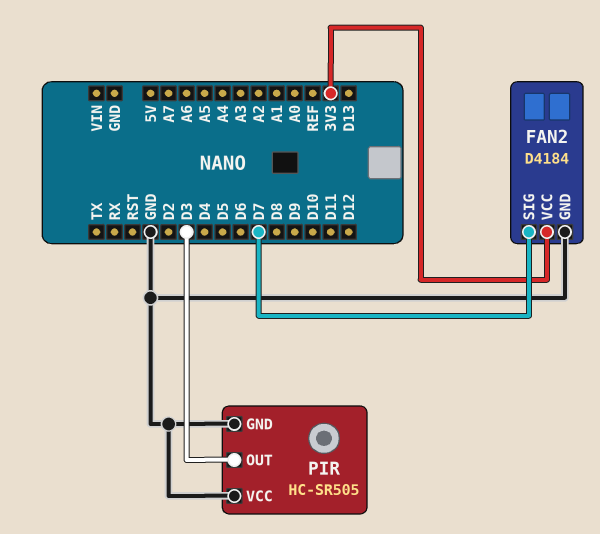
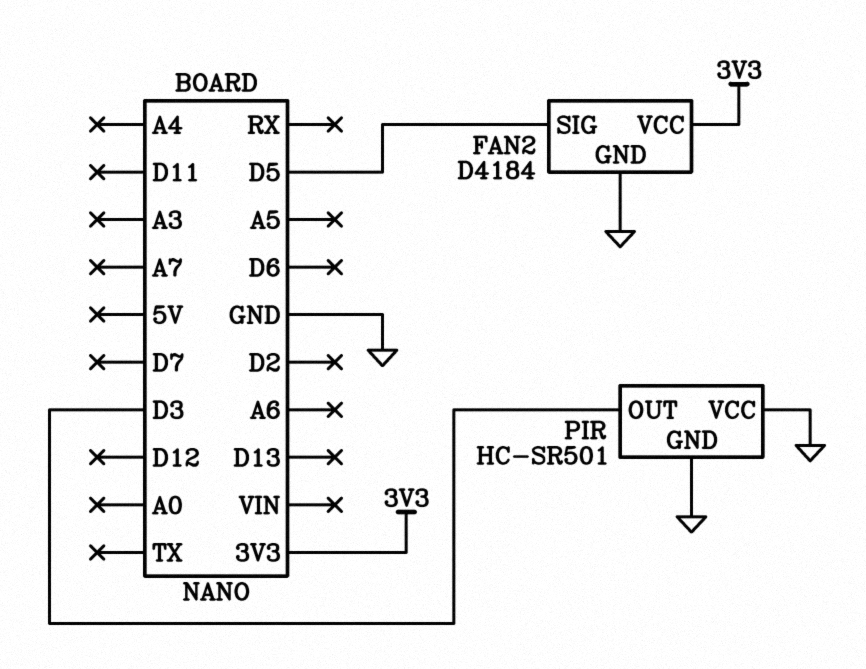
FAN2 pin SIG: D7 -> D5
PIR: HC-SR505 -> HC-SR501

